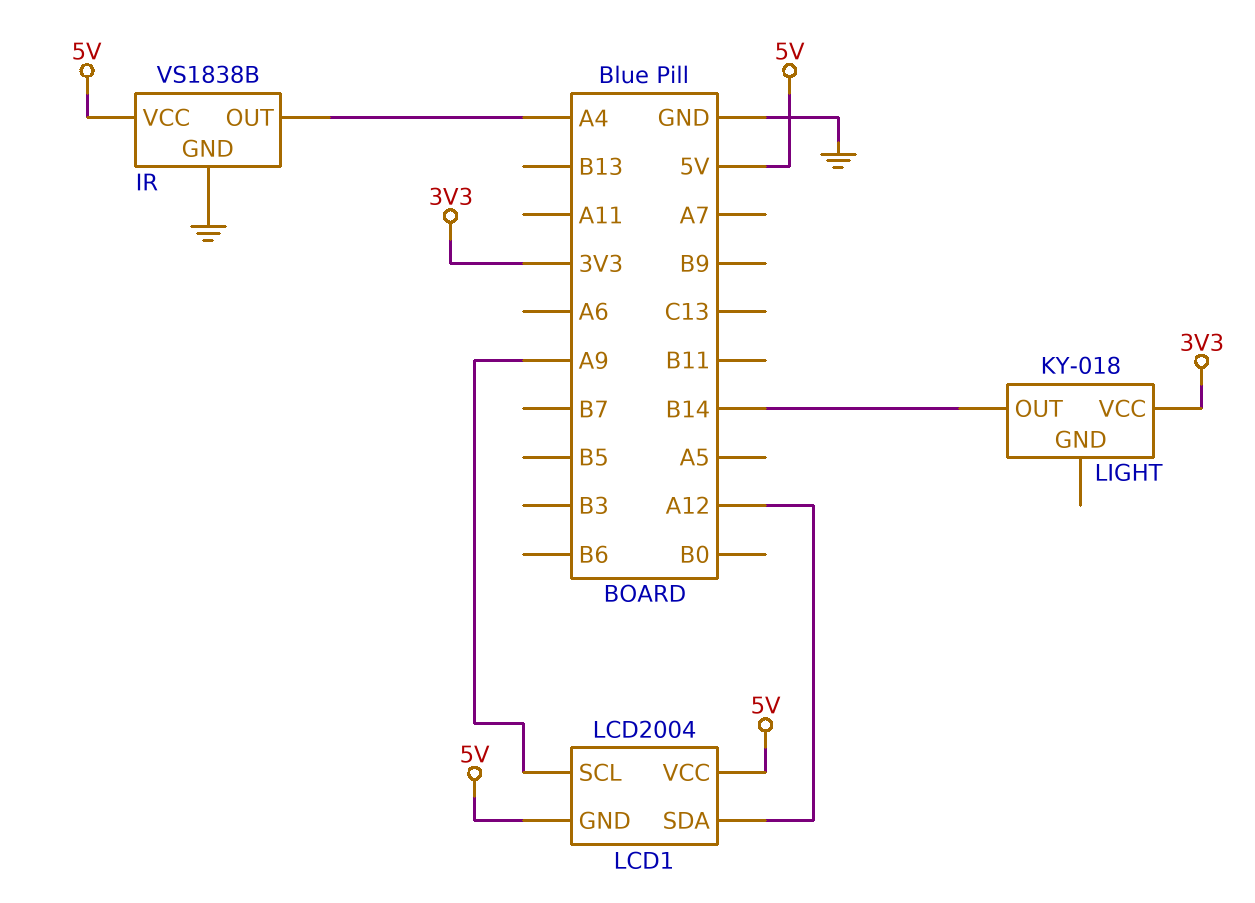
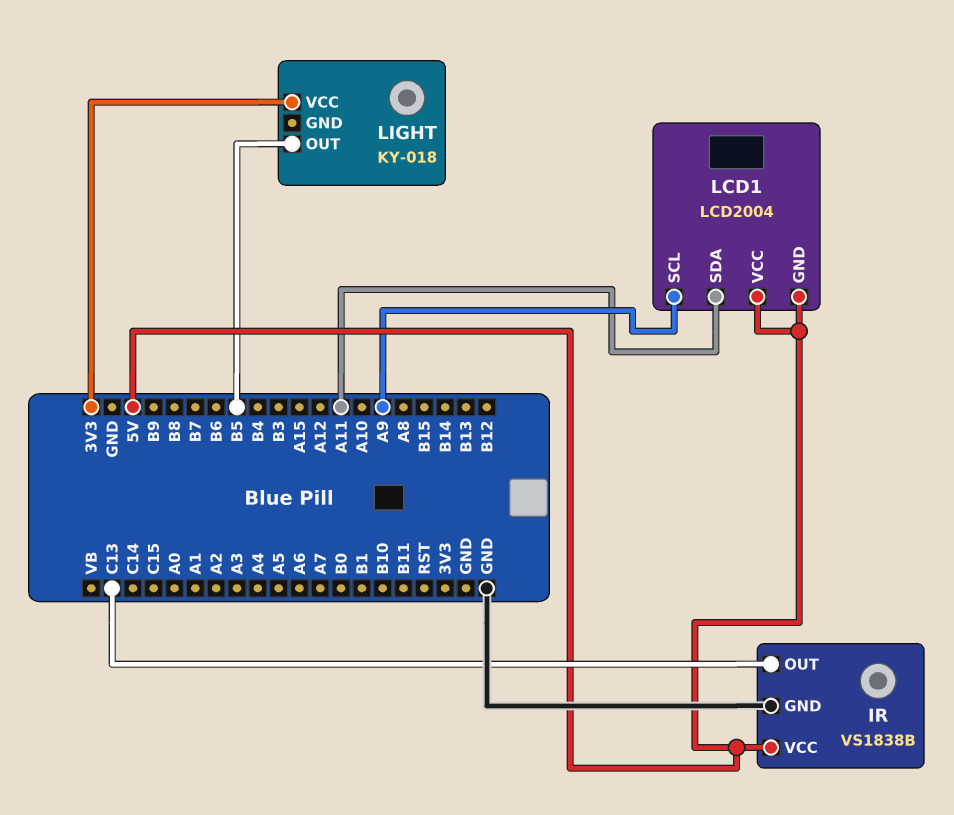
IR pin OUT: A4 -> C13
LCD1 pin SDA: A12 -> A11
LIGHT pin OUT: B14 -> B5

